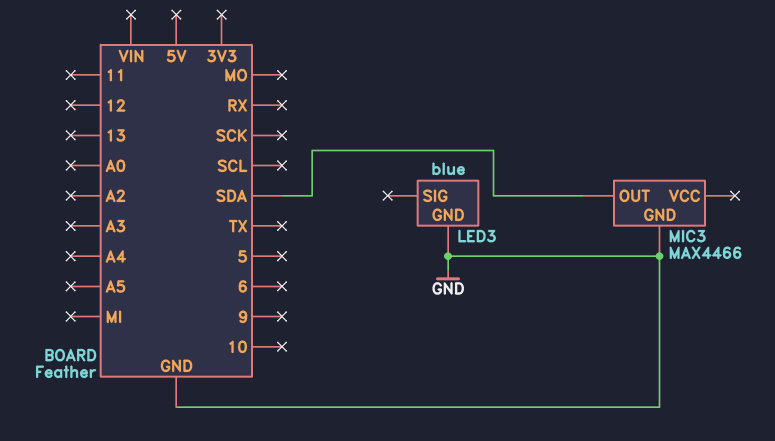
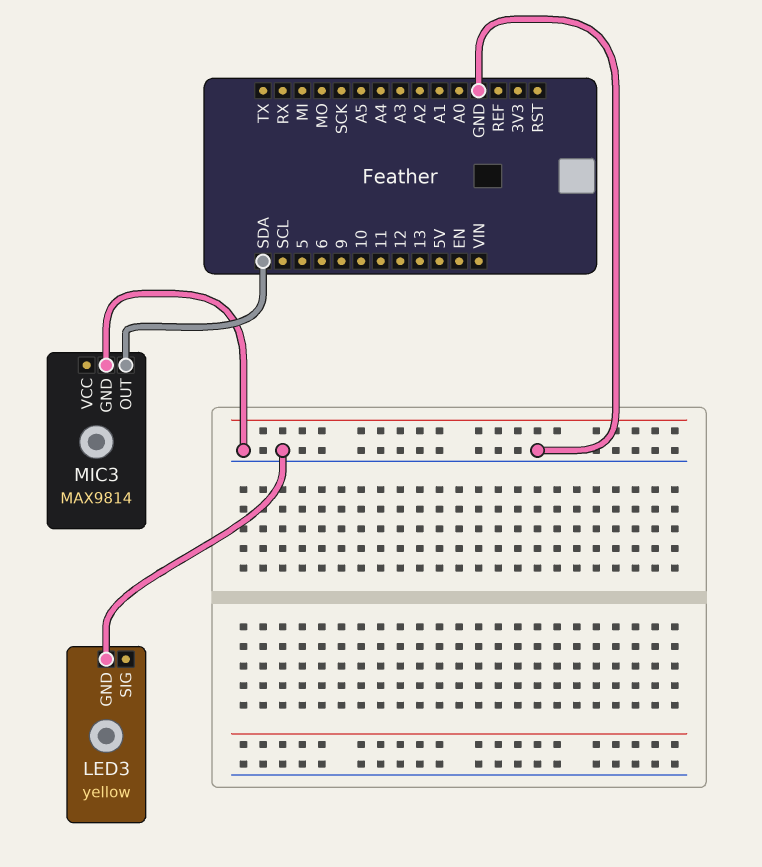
LED3: blue -> yellow
MIC3: MAX4466 -> MAX9814

